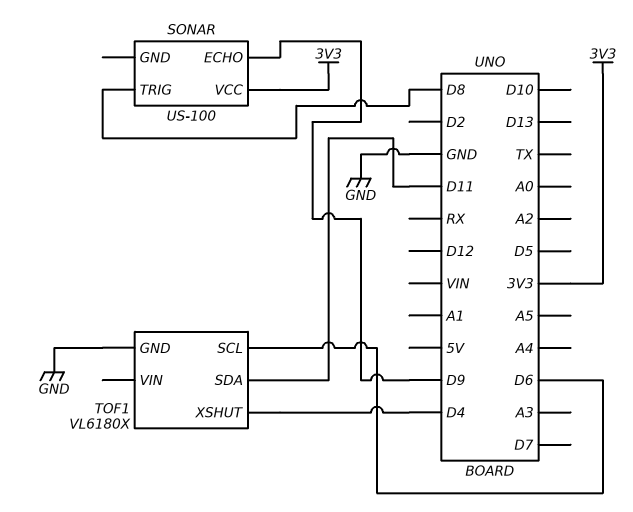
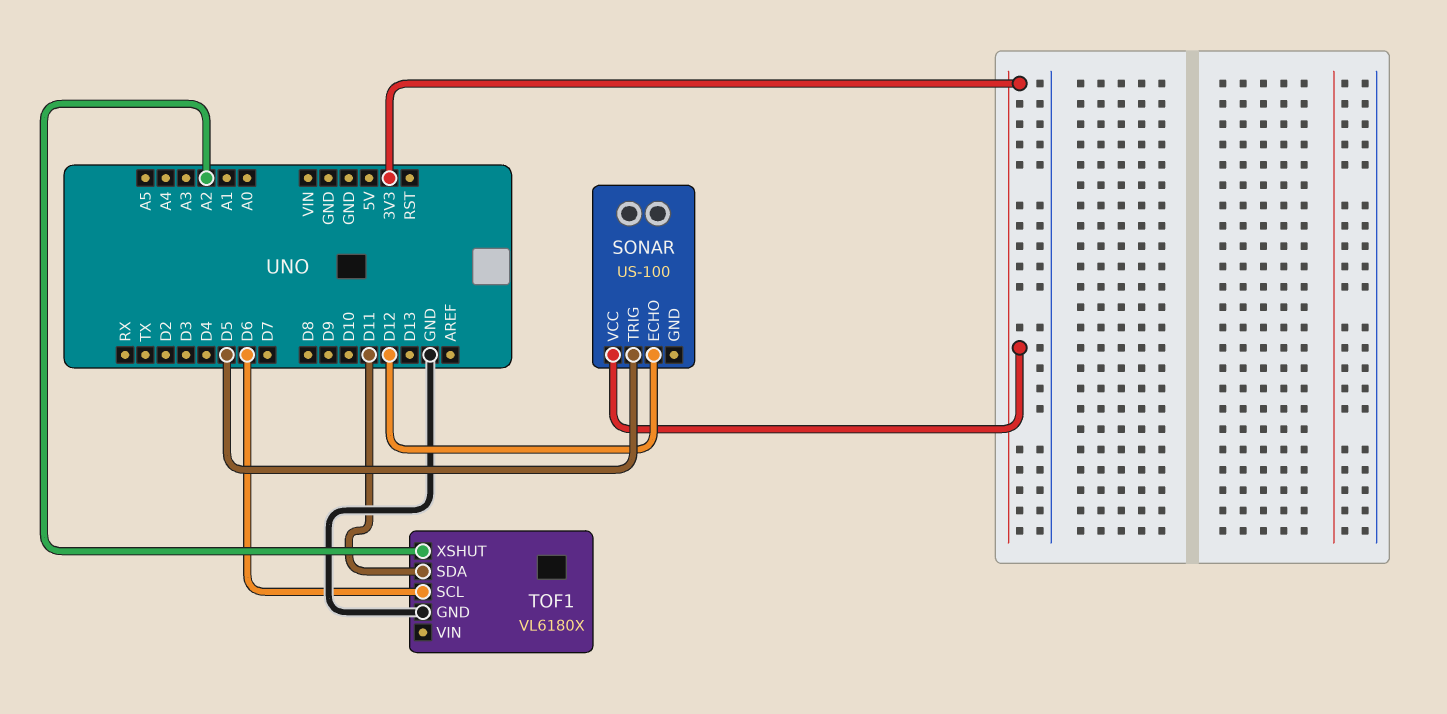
SONAR pin ECHO: D9 -> D12
SONAR pin TRIG: D8 -> D5
TOF1 pin XSHUT: D4 -> A2

